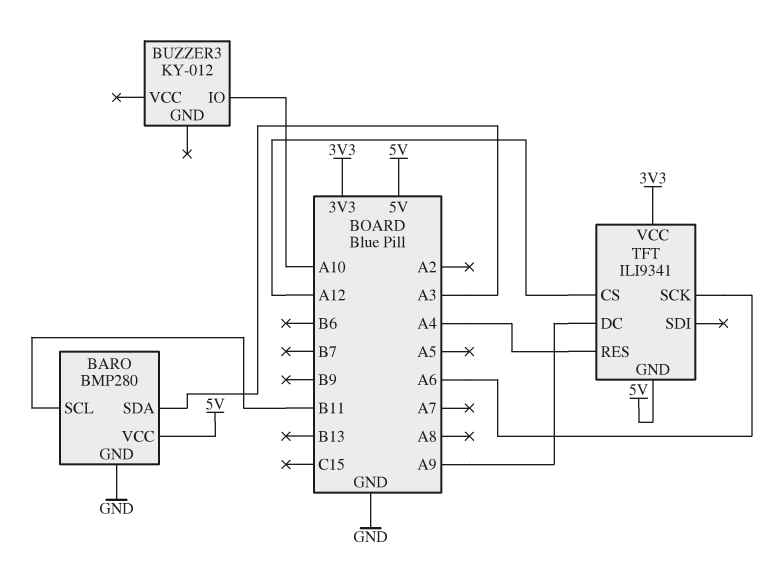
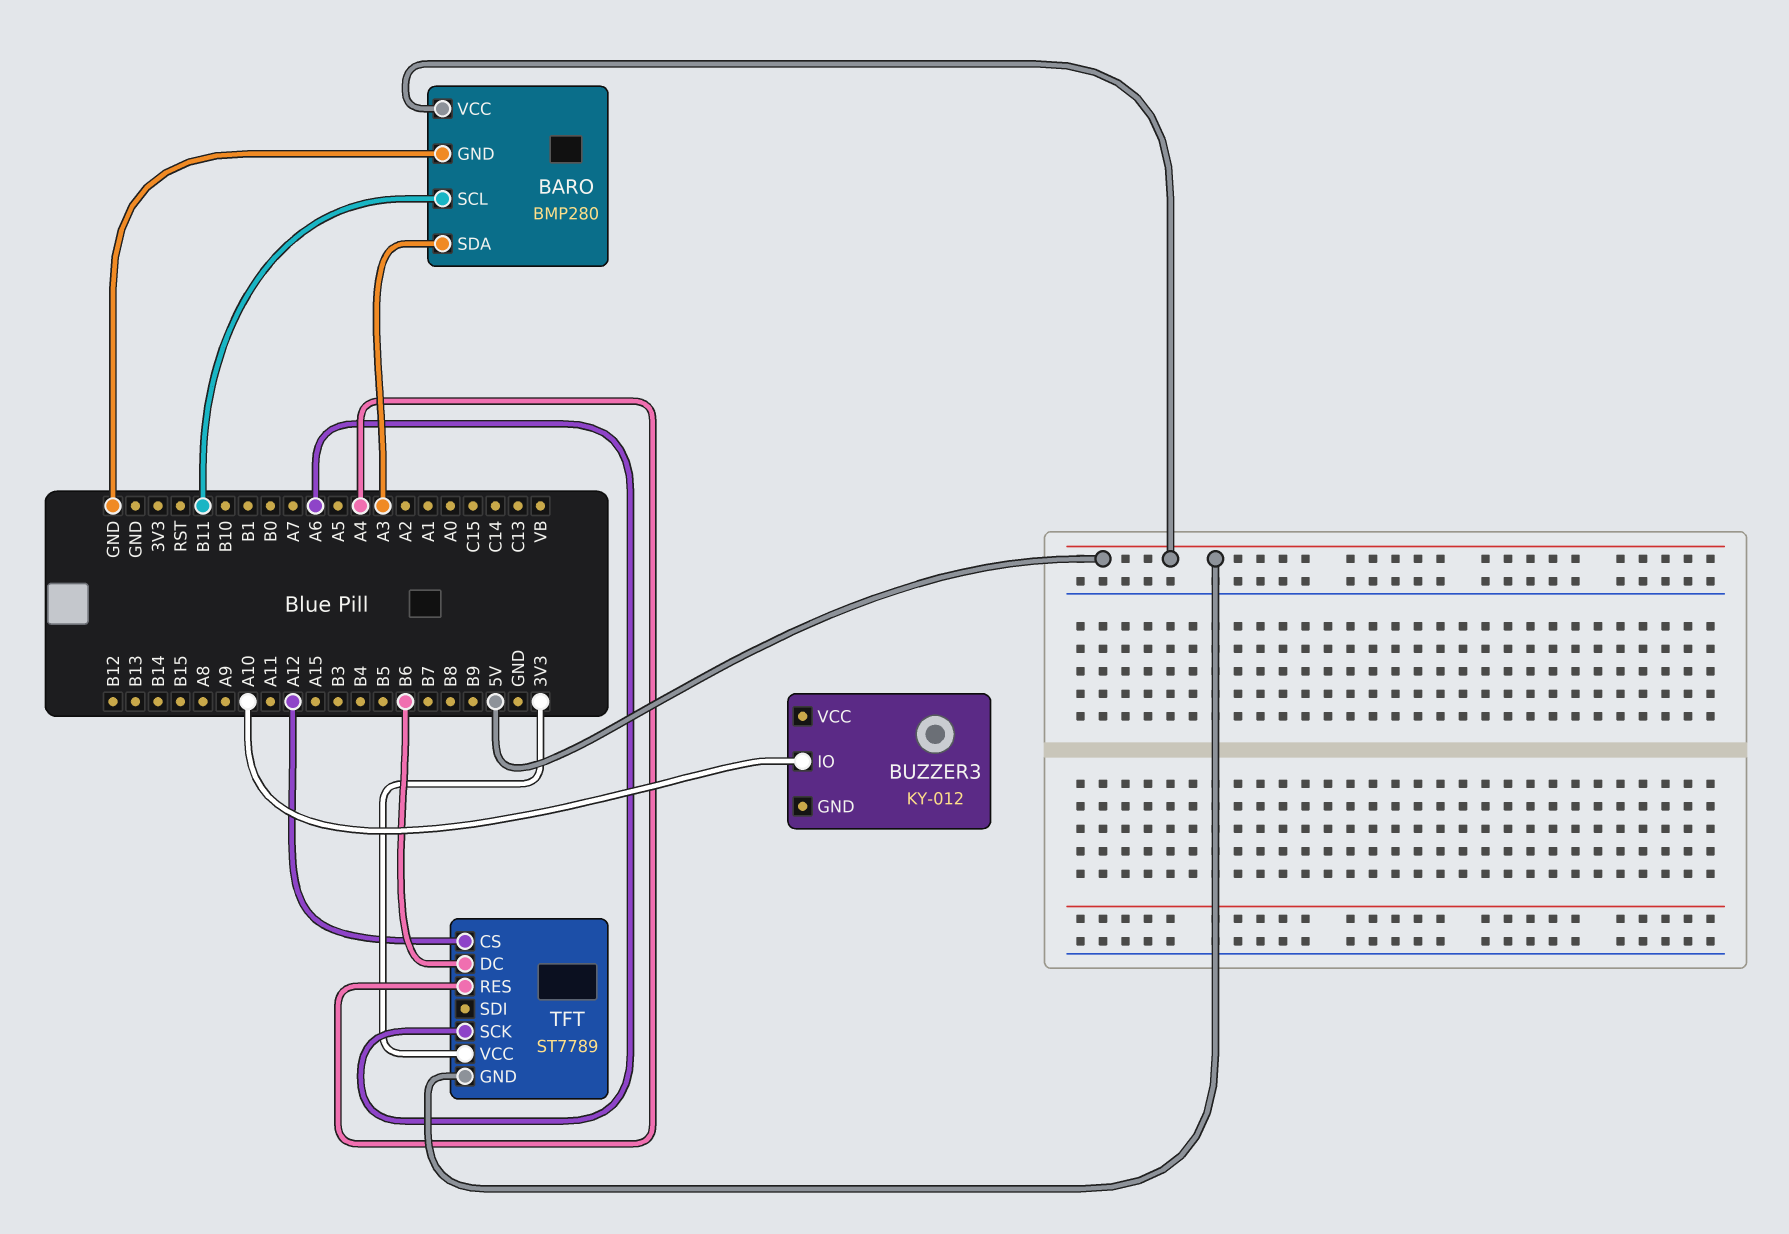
TFT: ILI9341 -> ST7789
TFT pin DC: A9 -> B6

